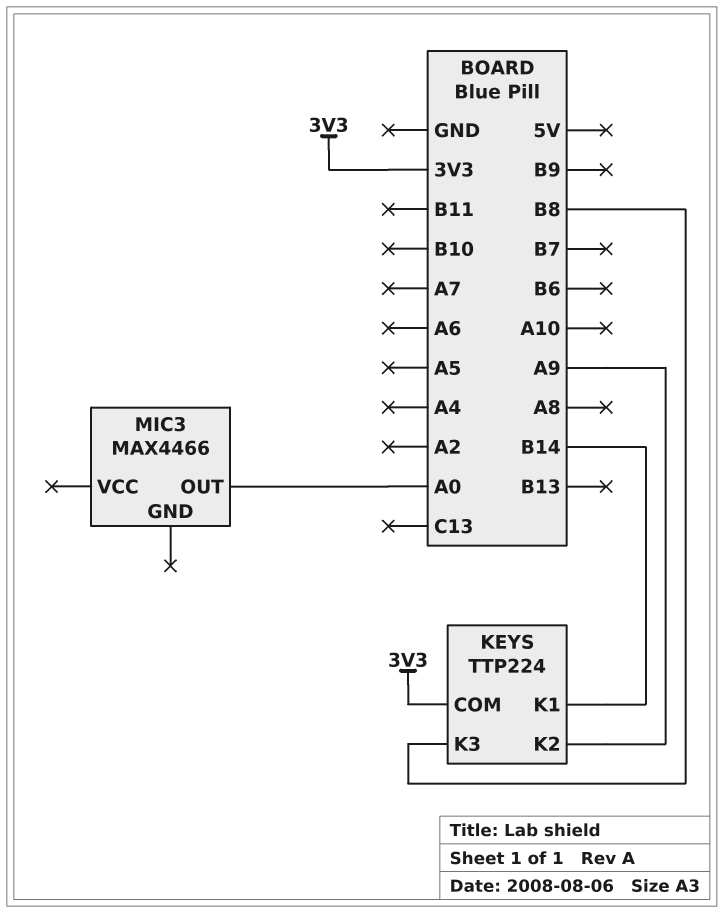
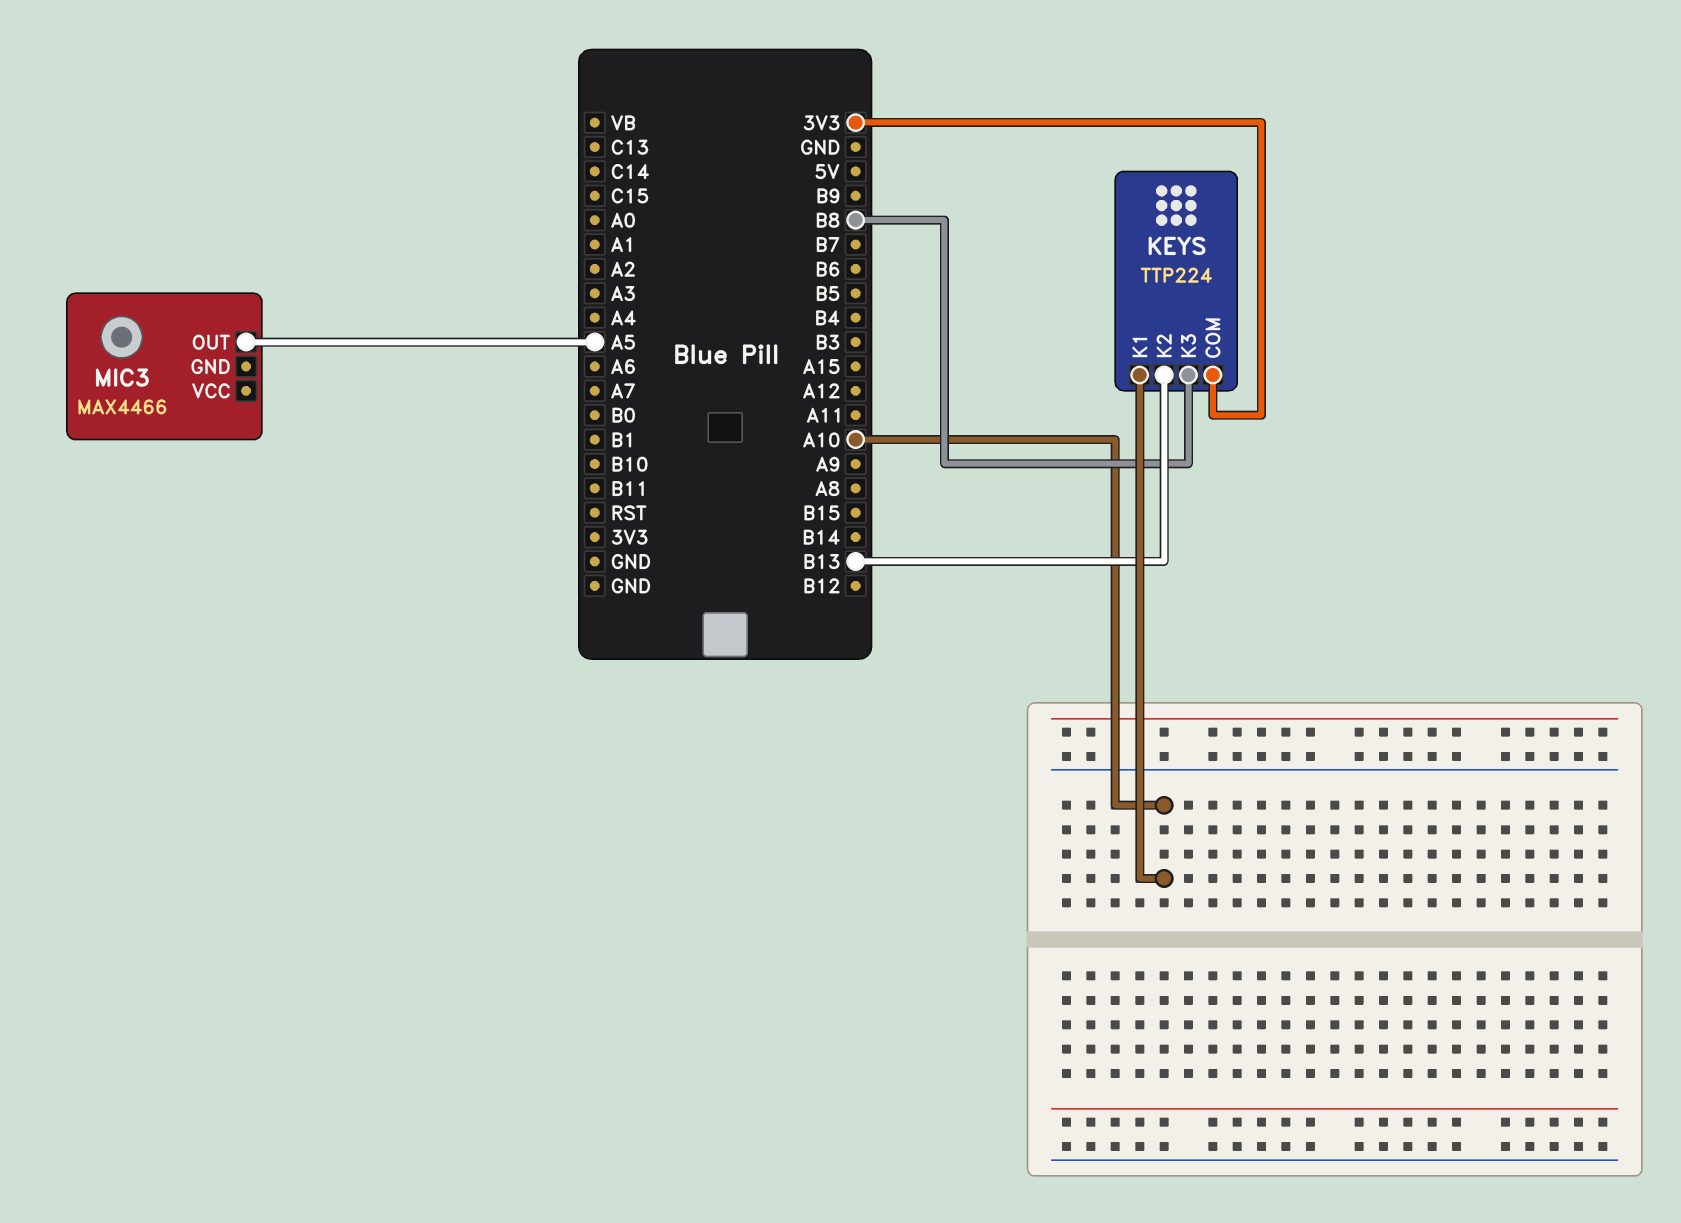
KEYS pin K1: B14 -> A10
KEYS pin K2: A9 -> B13
MIC3 pin OUT: A0 -> A5

